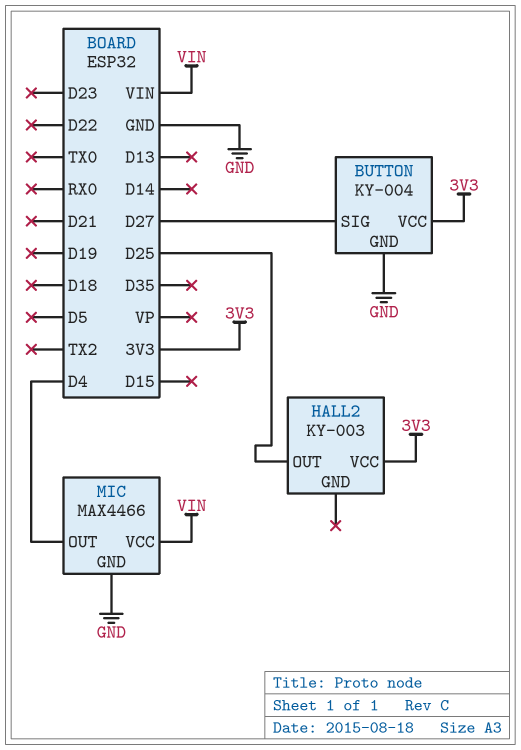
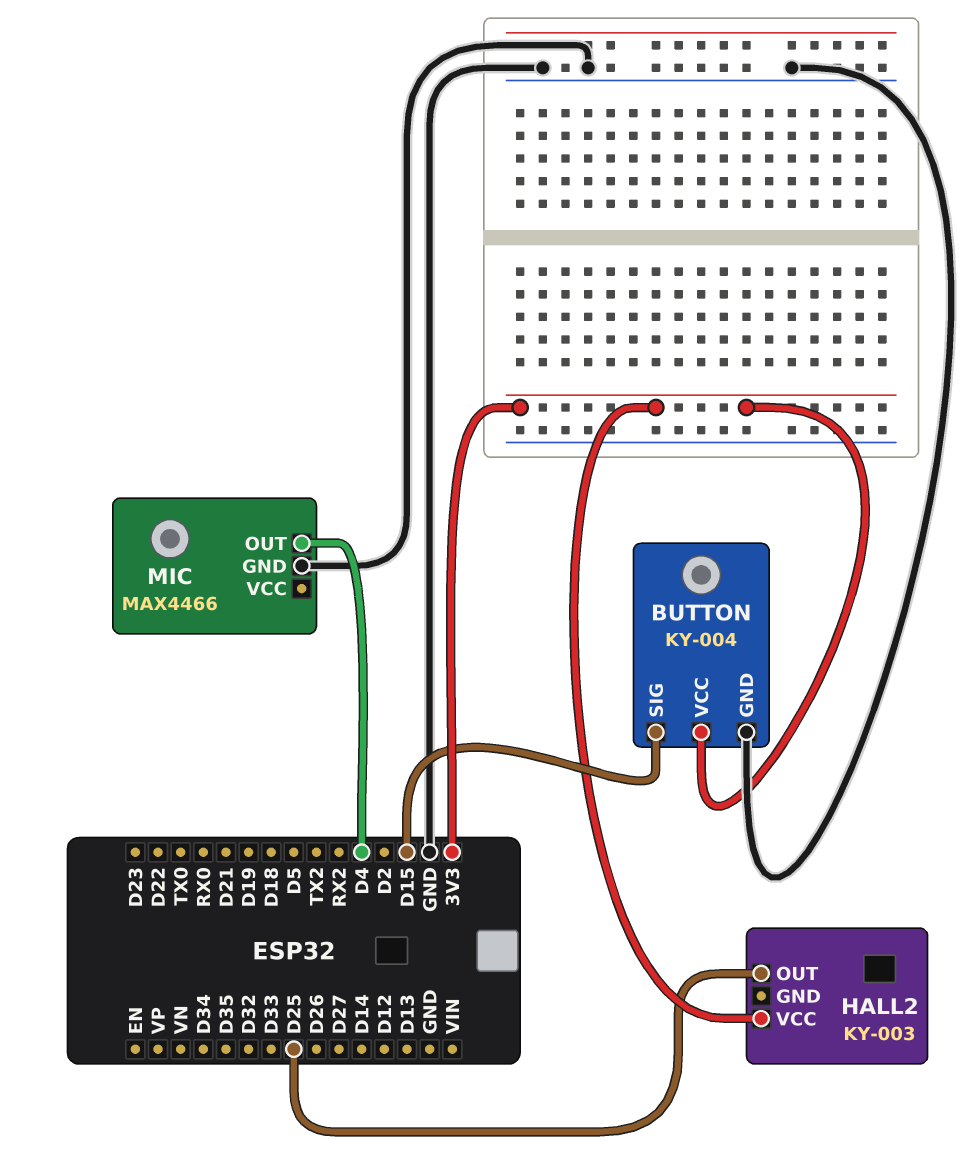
BUTTON pin SIG: D27 -> D15
MIC pin VCC: VIN -> none

